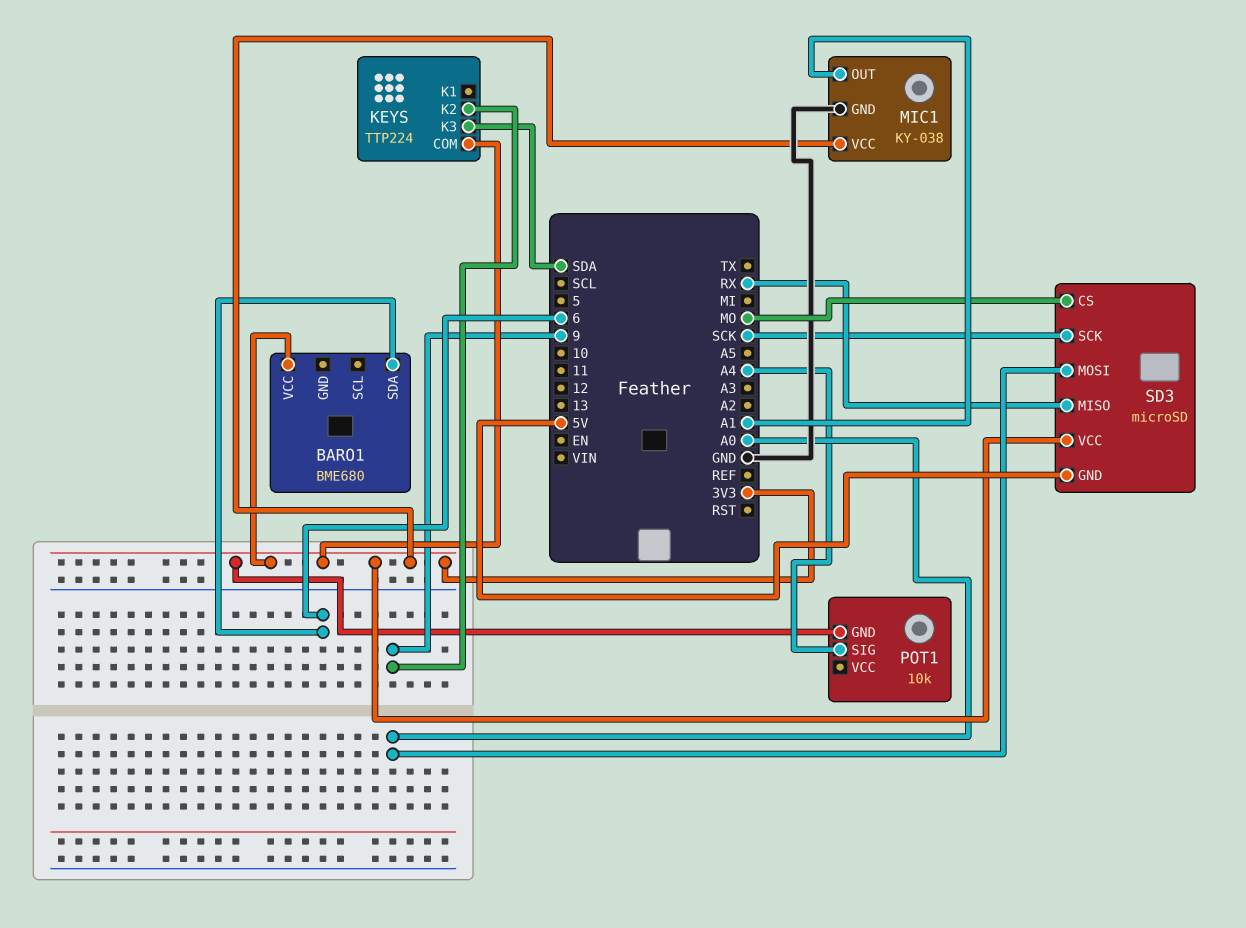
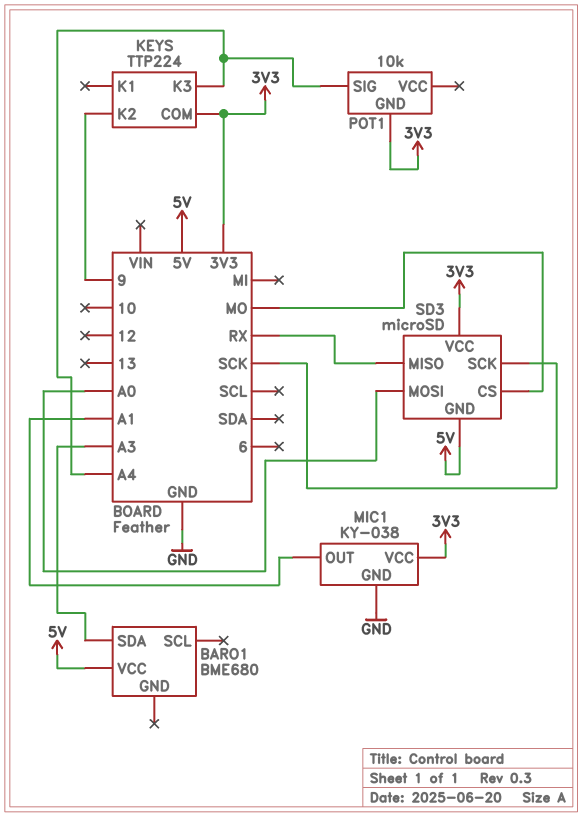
BARO1 pin SDA: 6 -> A3
BARO1 pin VCC: 3V3 -> 5V
KEYS pin K3: SDA -> A4

